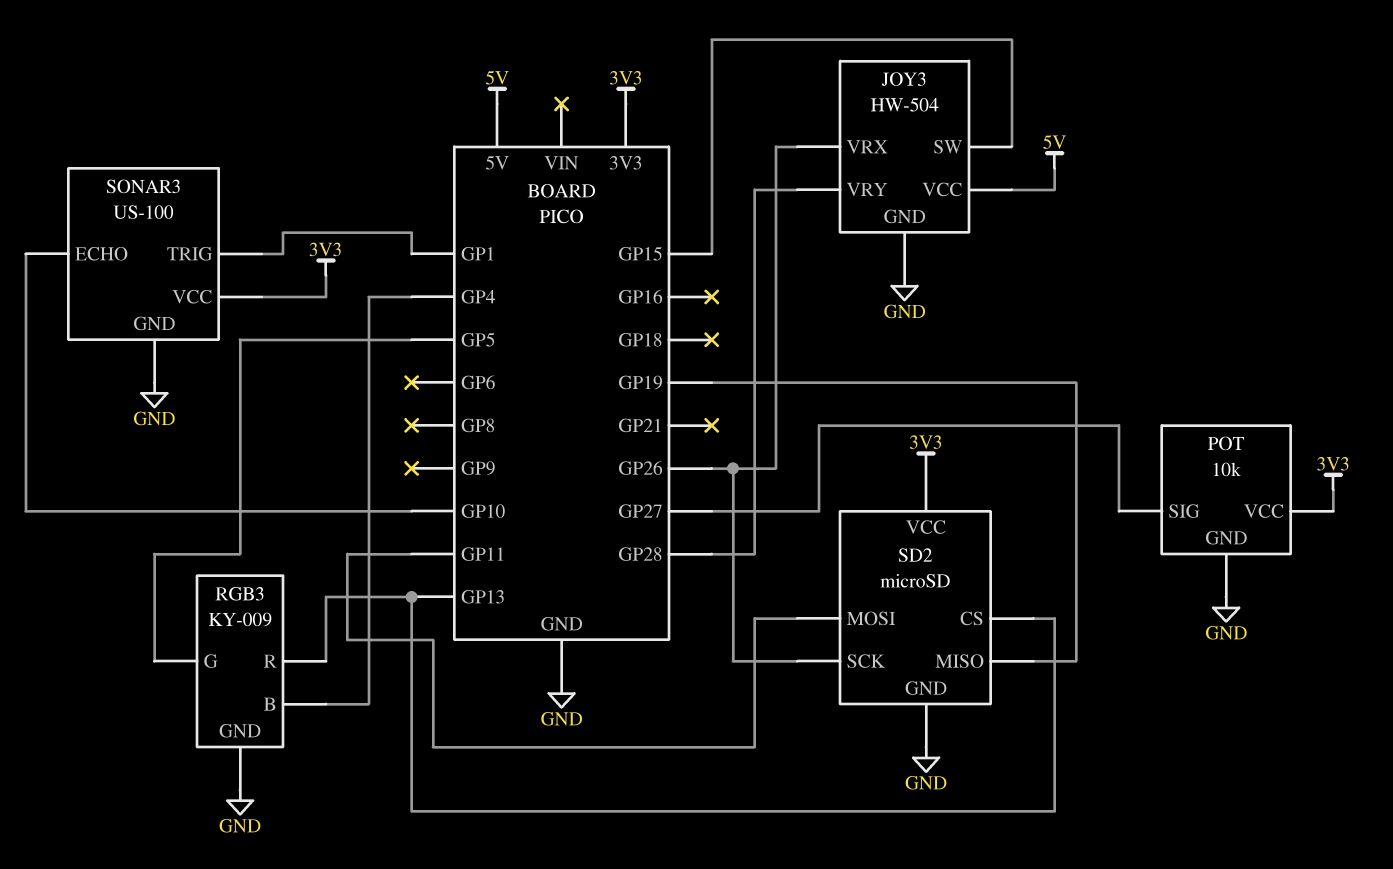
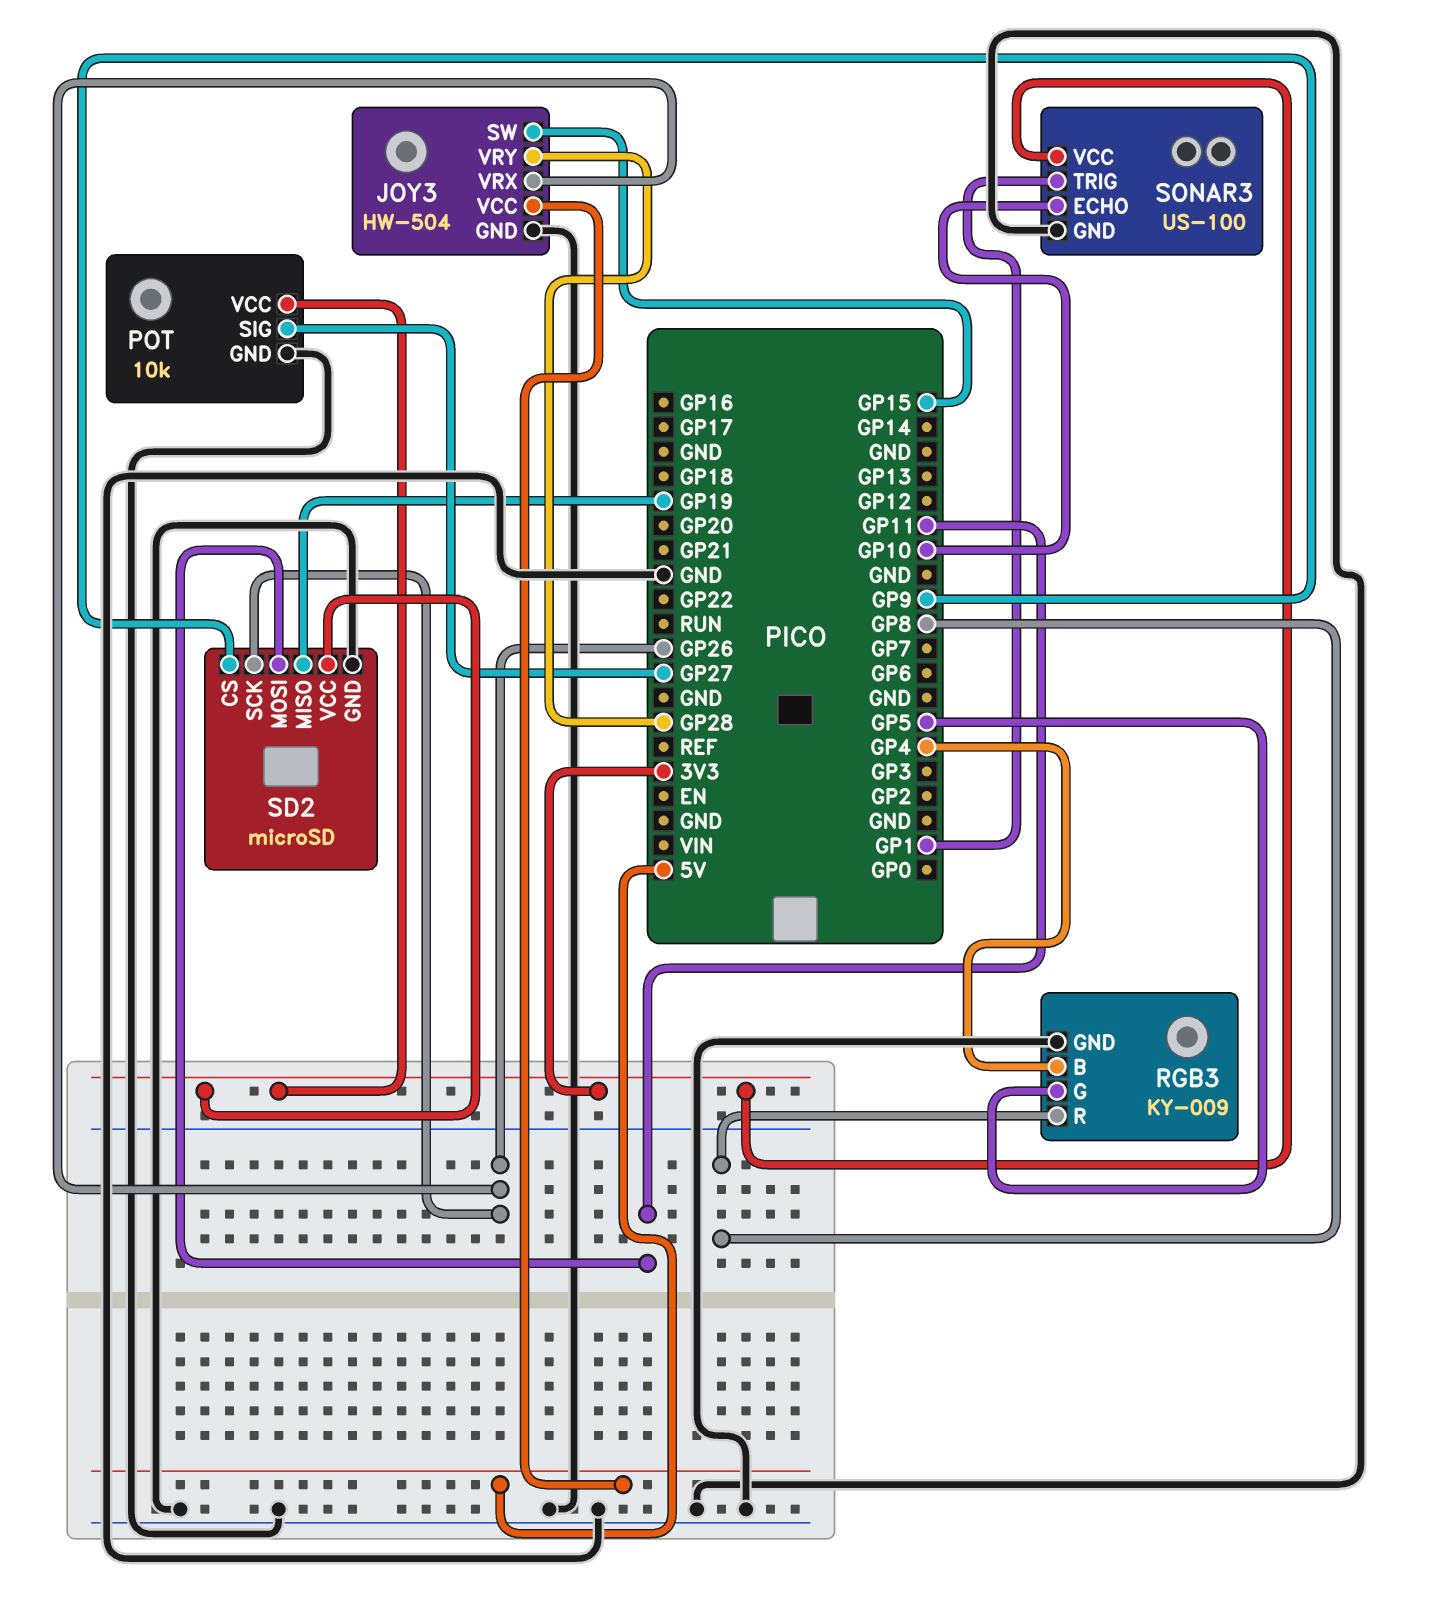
RGB3 pin R: GP13 -> GP8
SD2 pin CS: GP13 -> GP9

